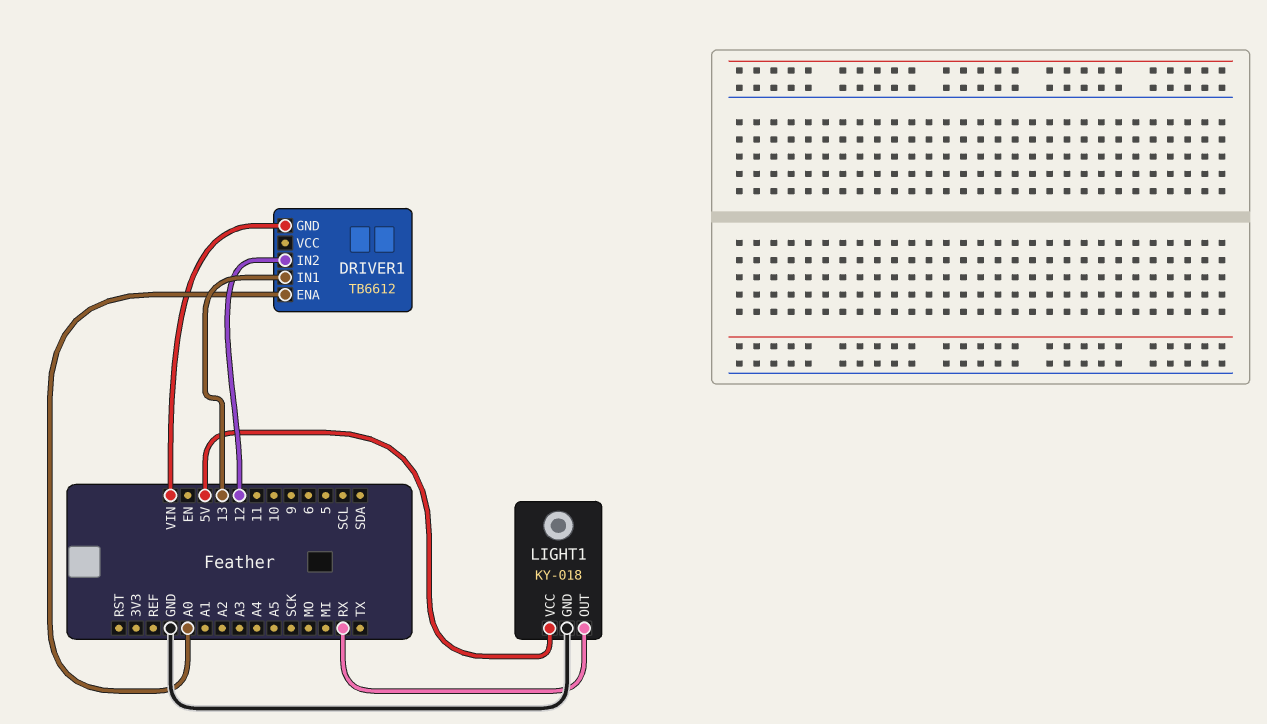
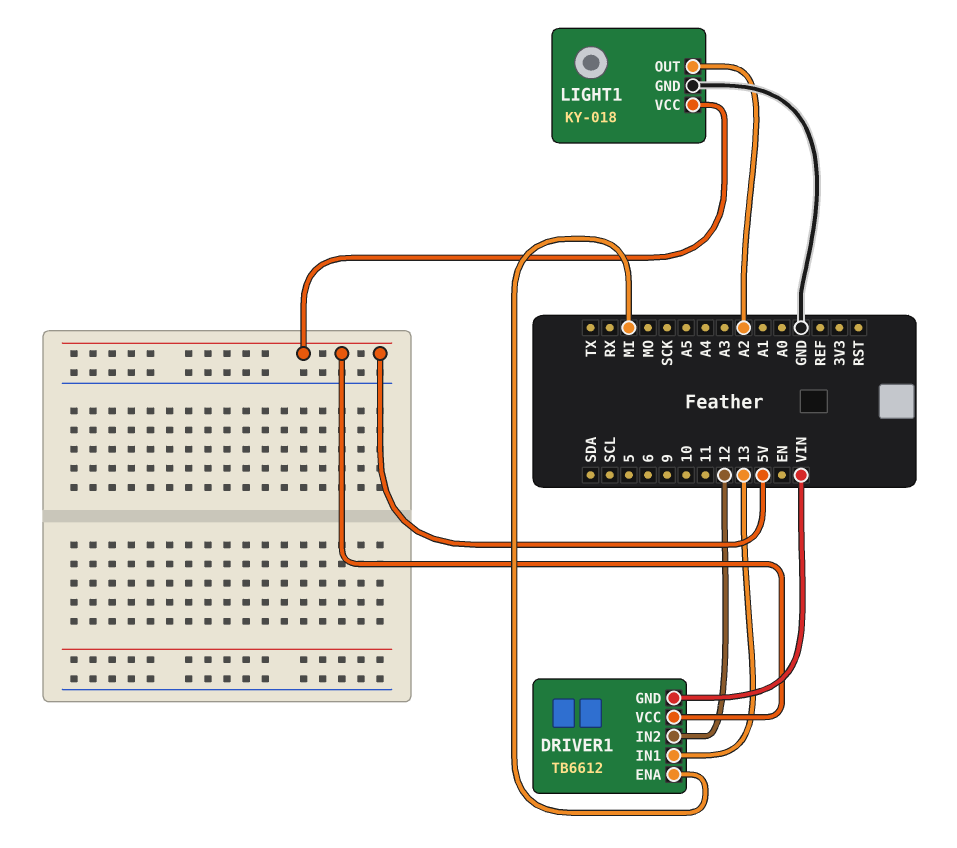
DRIVER1 pin ENA: A0 -> MI
DRIVER1 pin VCC: none -> 5V
LIGHT1 pin OUT: RX -> A2

